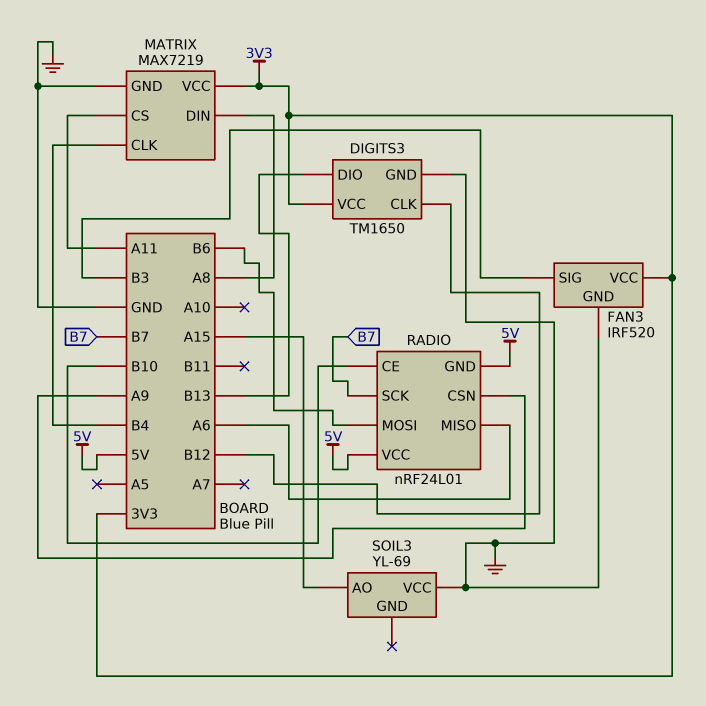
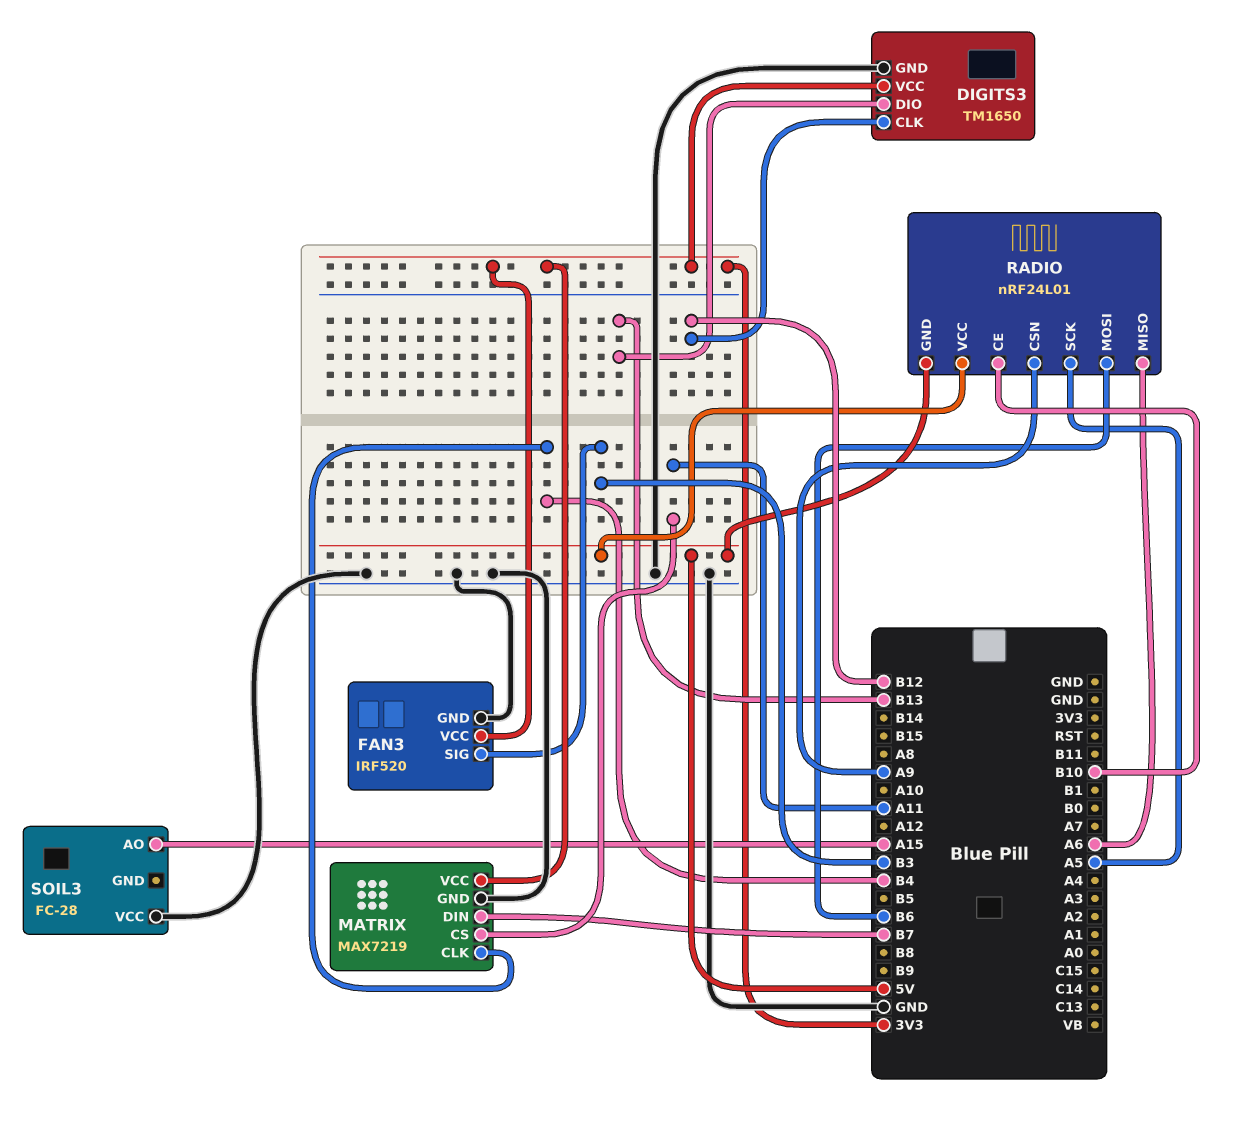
MATRIX pin DIN: A8 -> B7
RADIO pin SCK: B7 -> A5
SOIL3: YL-69 -> FC-28

